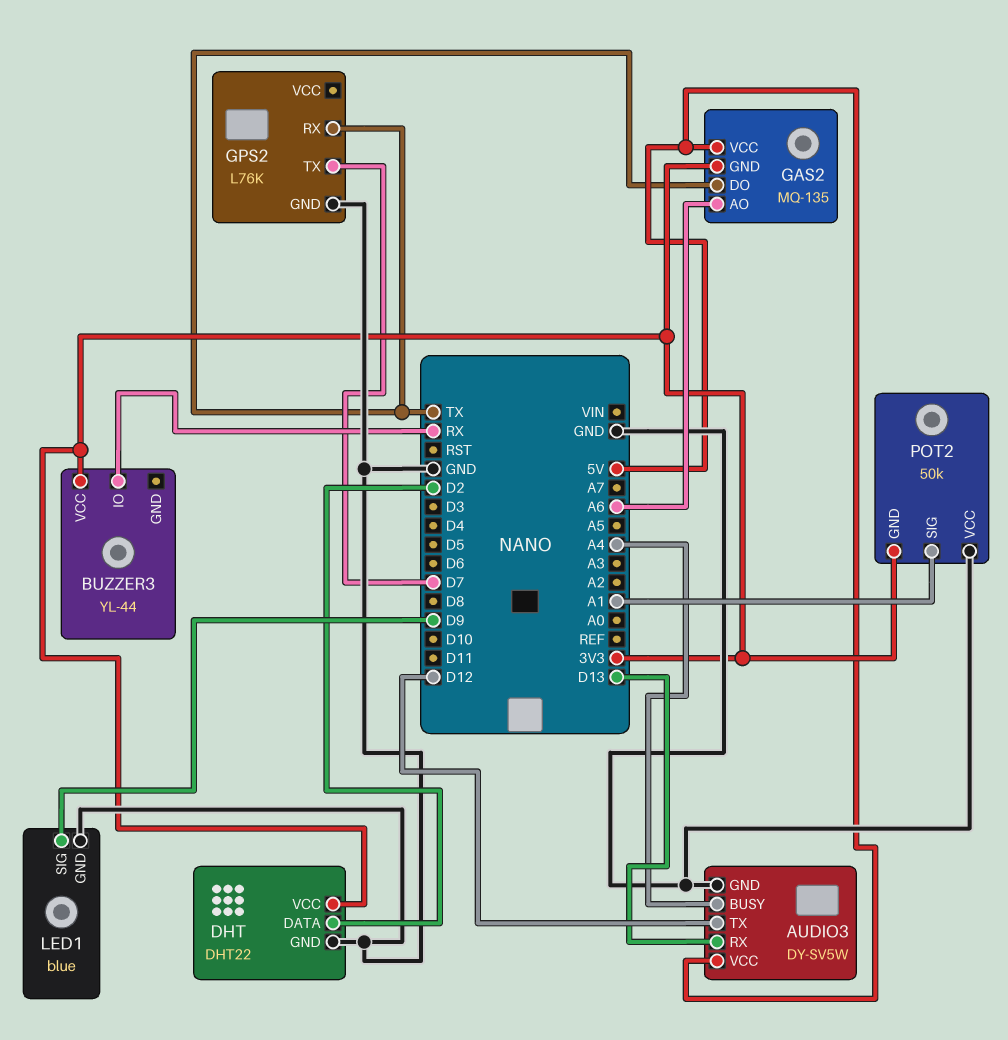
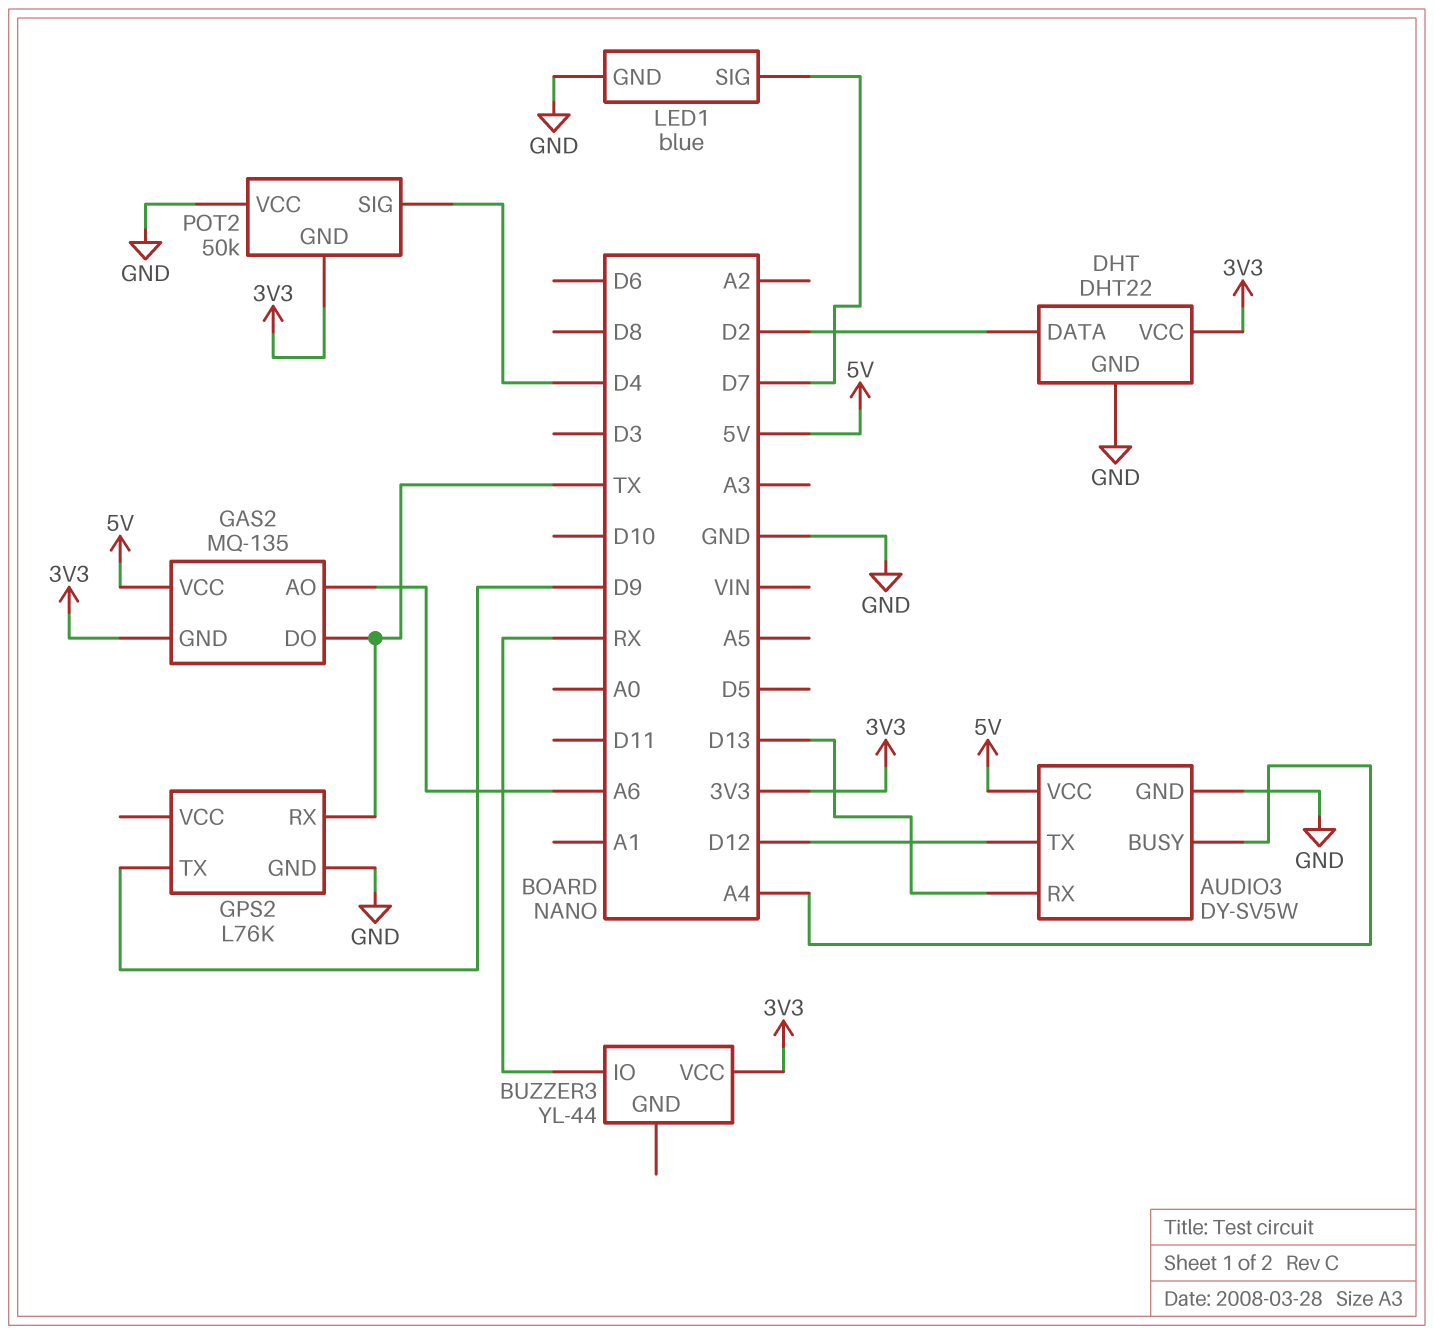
GPS2 pin TX: D7 -> D9
LED1 pin SIG: D9 -> D7
POT2 pin SIG: A1 -> D4

